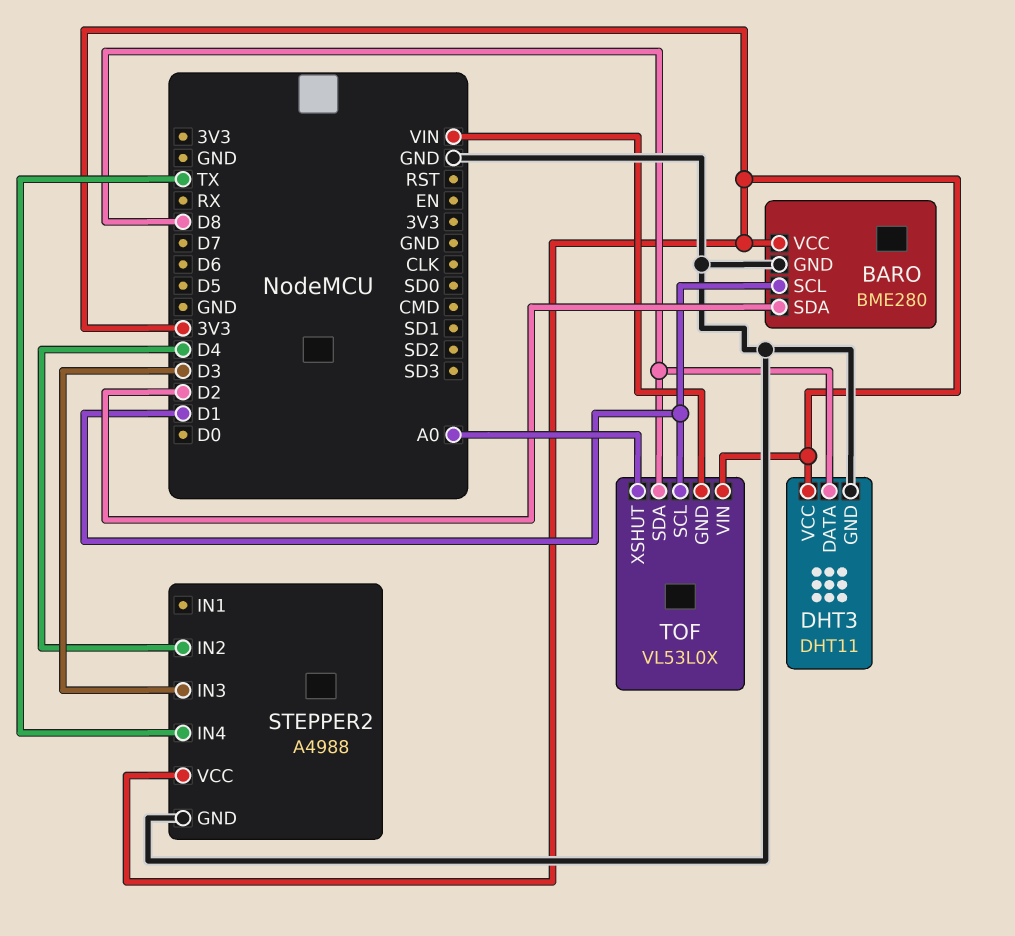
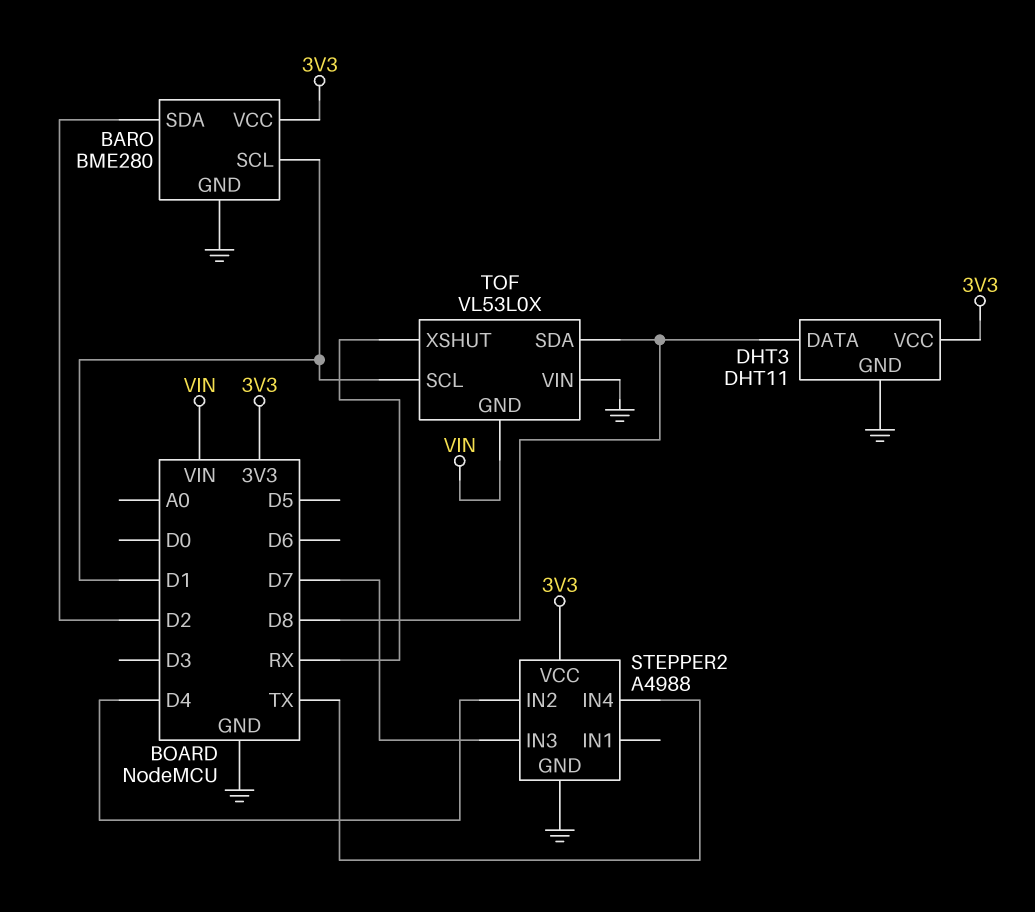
STEPPER2 pin IN3: D3 -> D7
TOF pin VIN: 3V3 -> GND
TOF pin XSHUT: A0 -> RX

